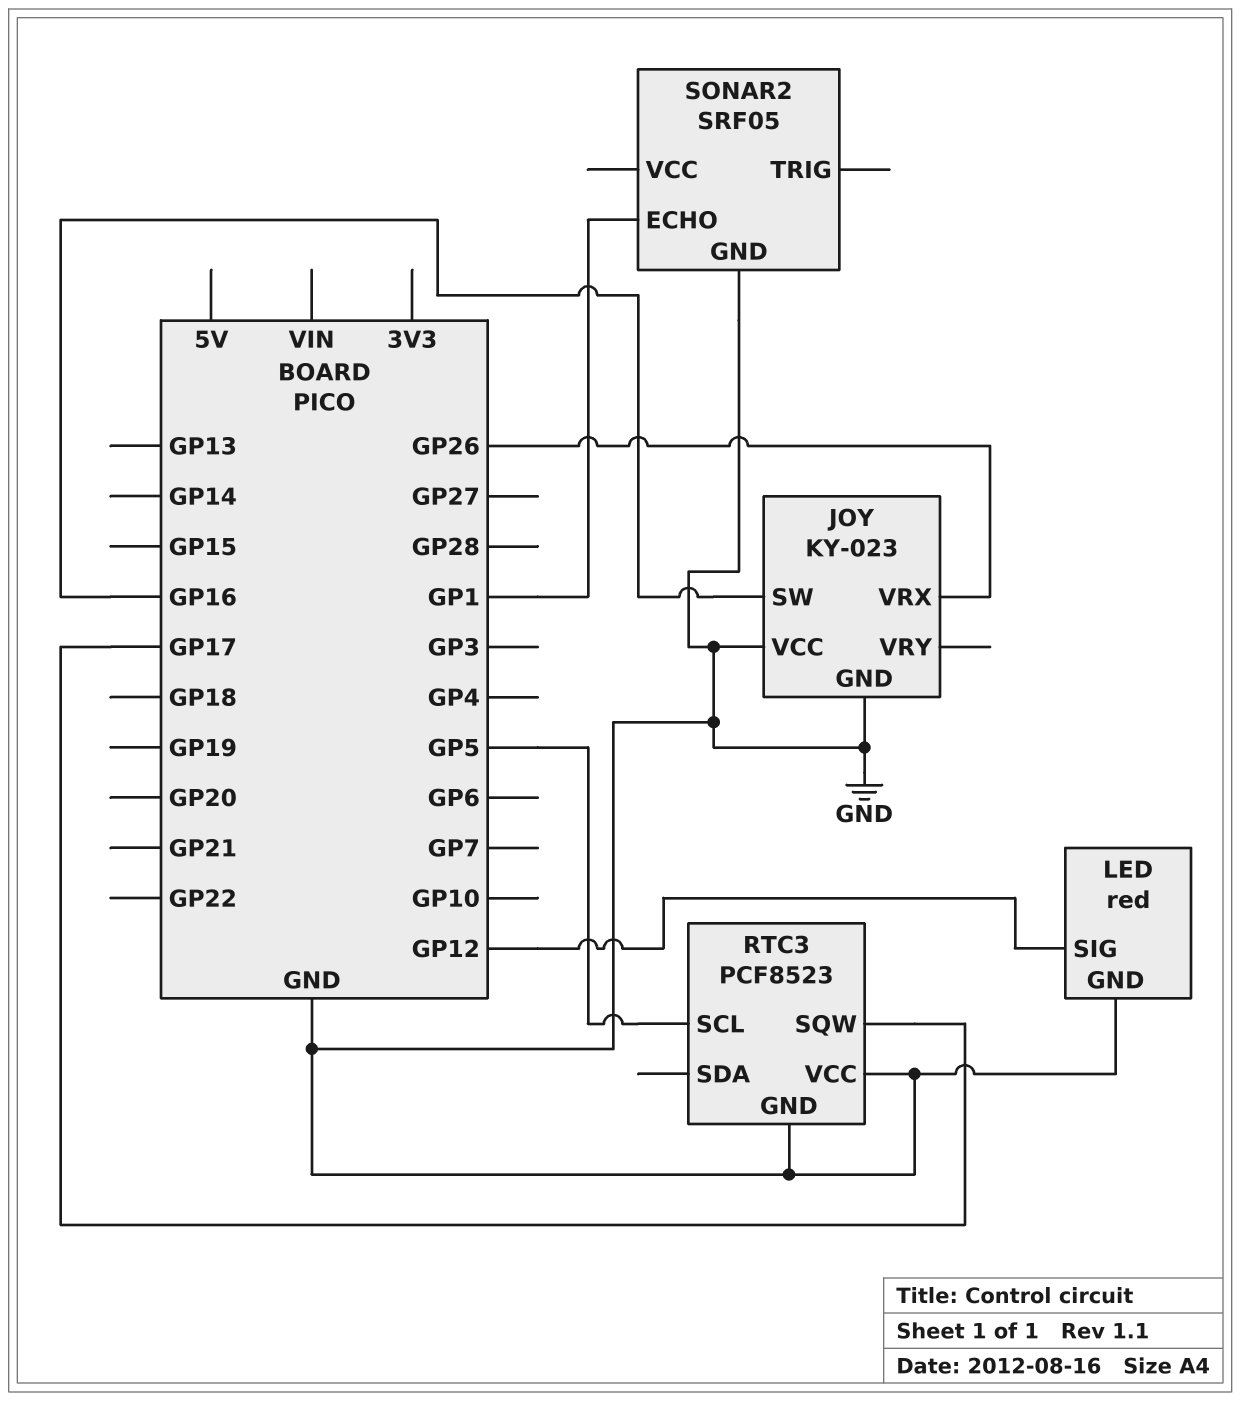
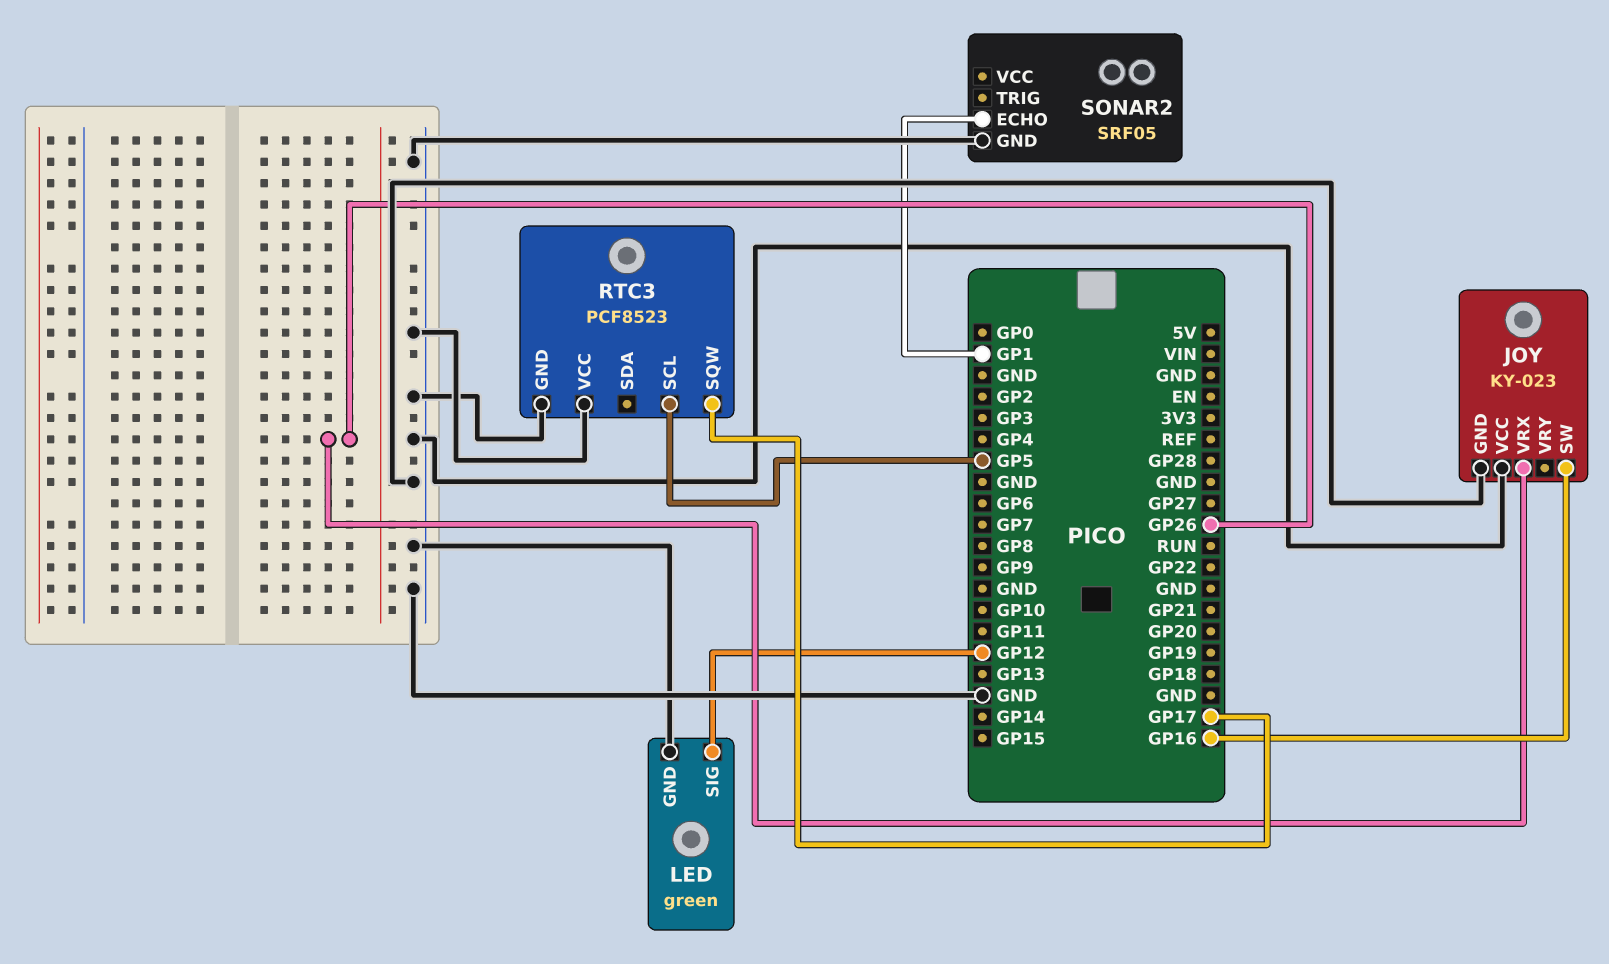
LED: red -> green

